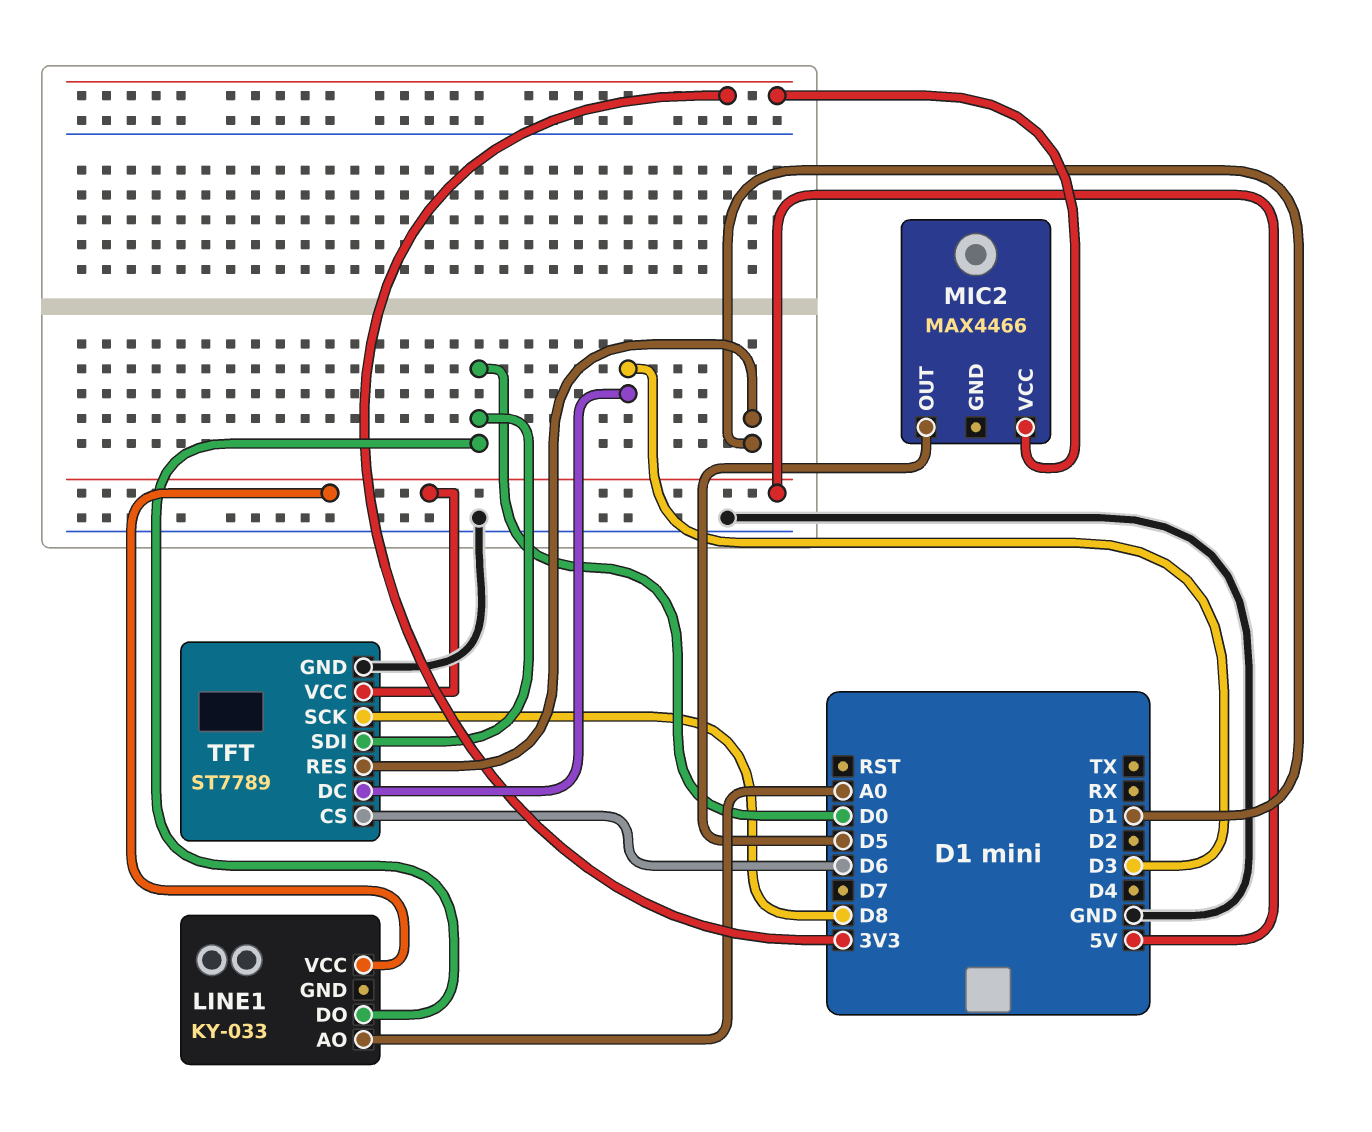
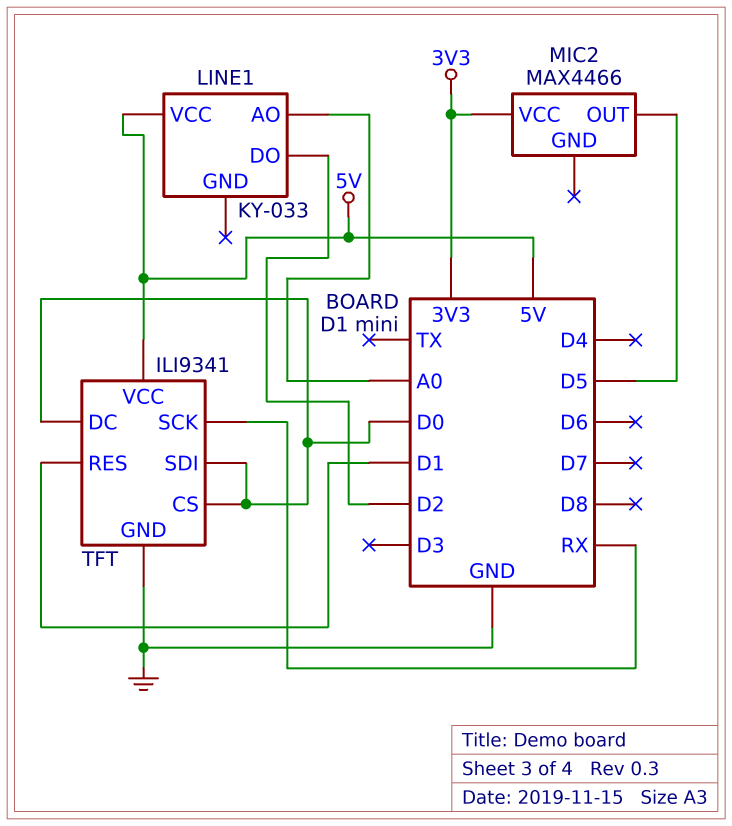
LINE1 pin DO: D0 -> D2
TFT: ST7789 -> ILI9341
TFT pin CS: D6 -> D0
TFT pin DC: D3 -> D0
TFT pin SCK: D8 -> RX

